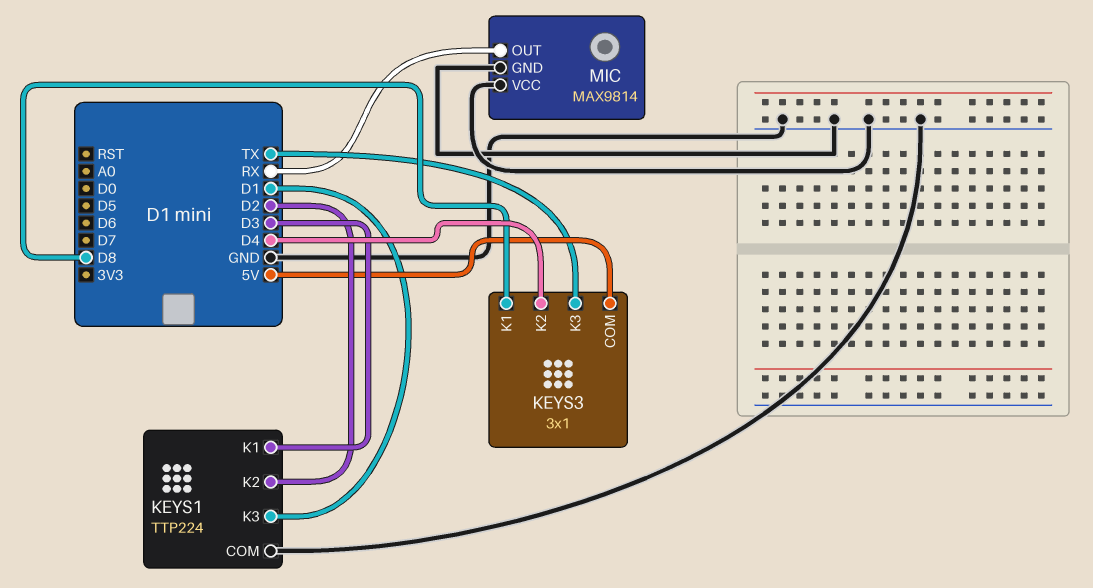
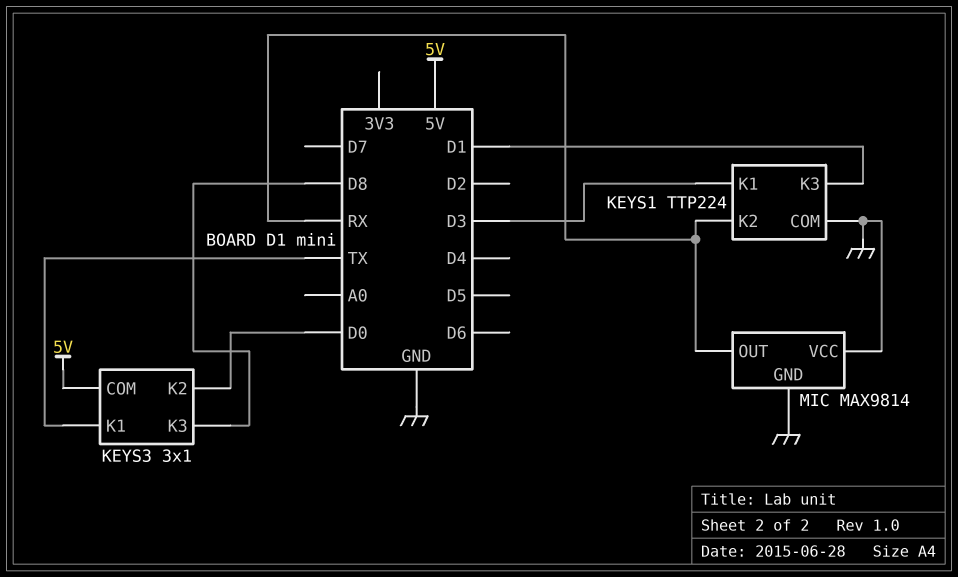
KEYS1 pin K2: D2 -> RX
KEYS3 pin K1: D8 -> TX
KEYS3 pin K2: D4 -> D0
KEYS3 pin K3: TX -> D8

